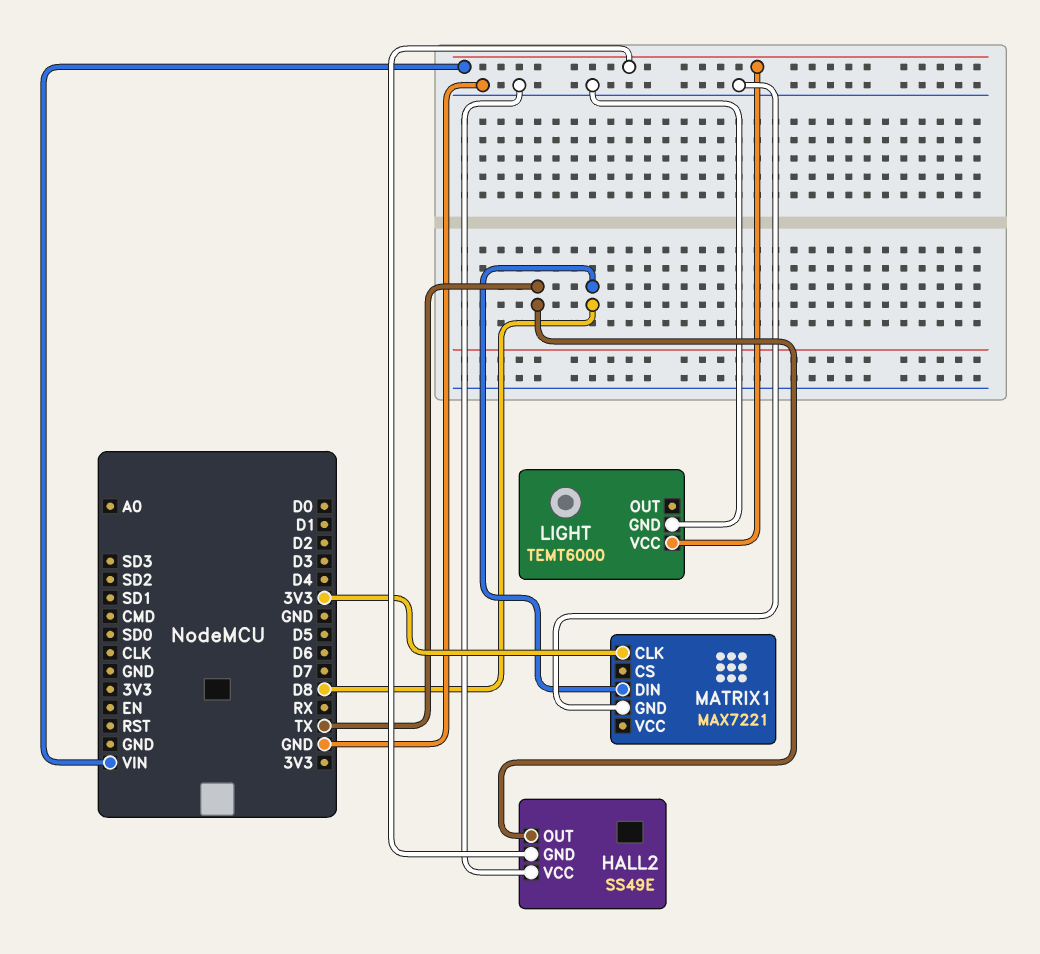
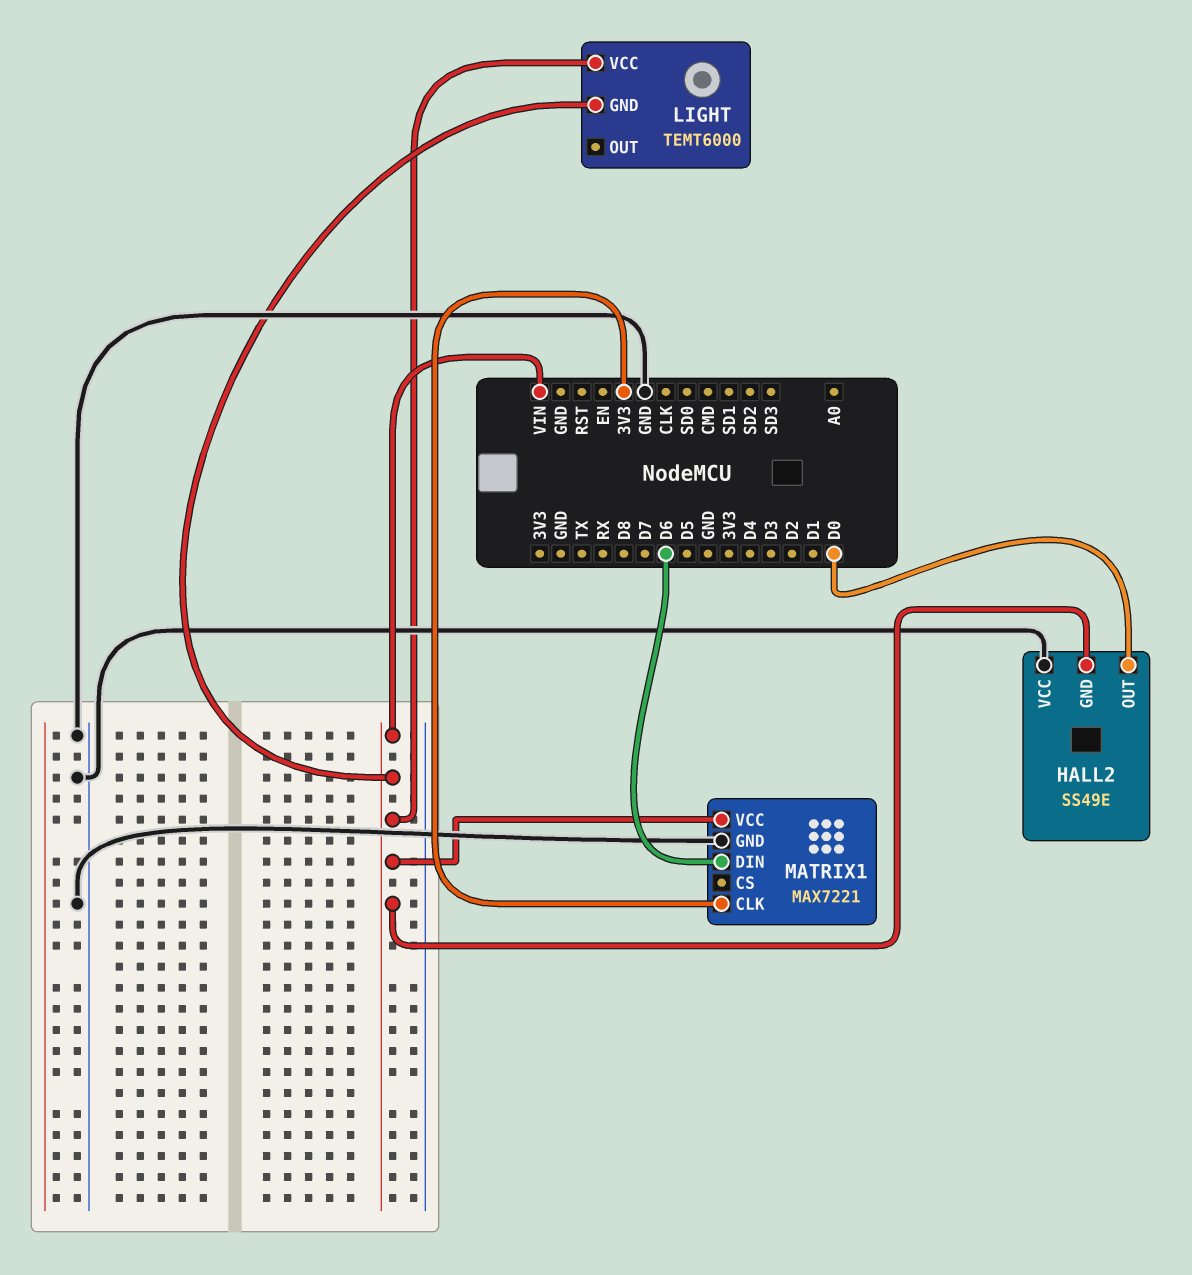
HALL2 pin OUT: TX -> D0
LIGHT pin GND: GND -> VIN
MATRIX1 pin DIN: D8 -> D6
MATRIX1 pin VCC: none -> VIN

